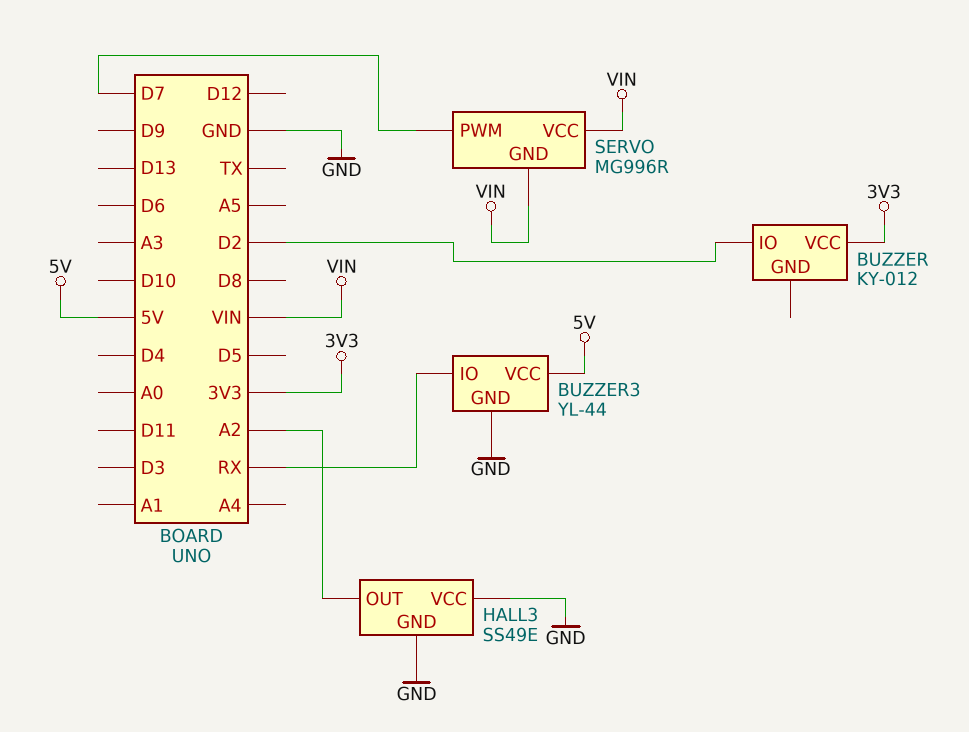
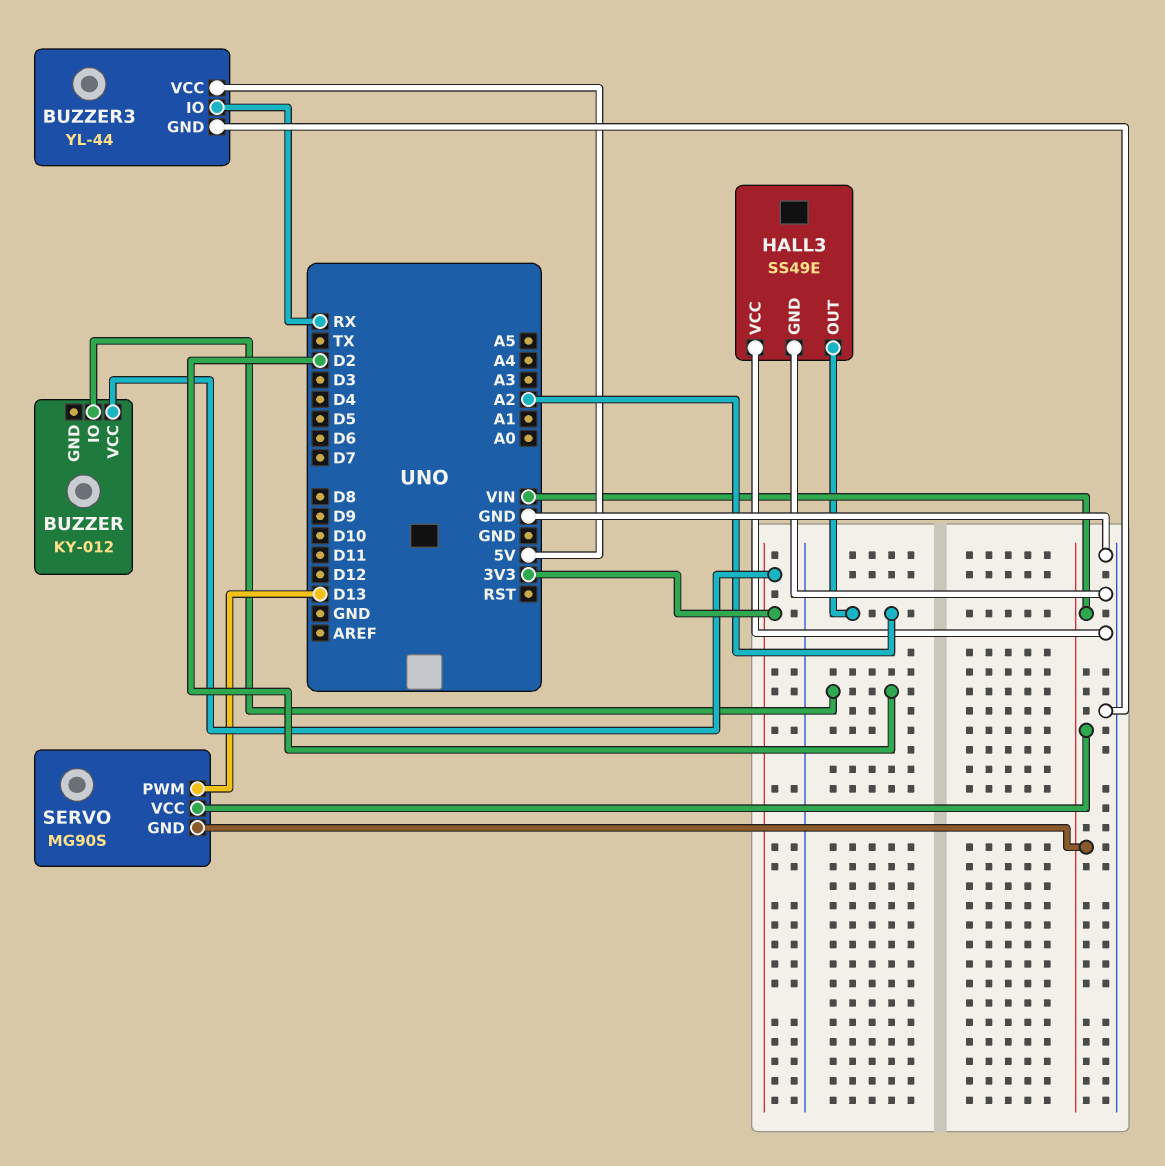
SERVO: MG996R -> MG90S
SERVO pin PWM: D7 -> D13

